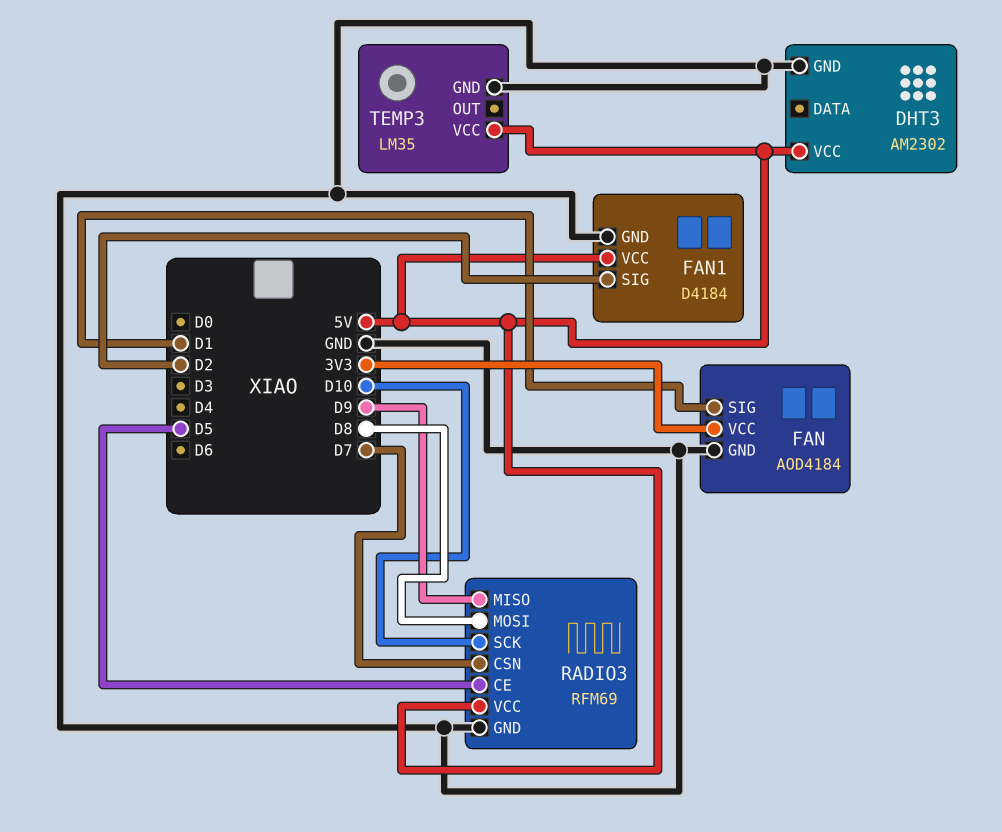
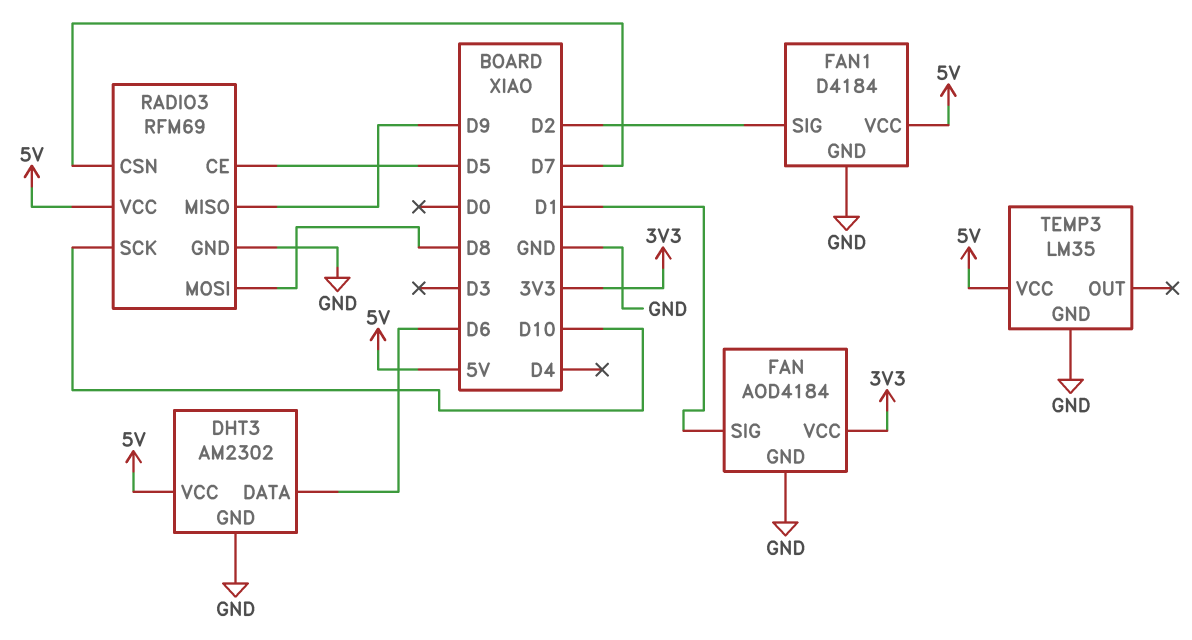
DHT3 pin DATA: none -> D6

